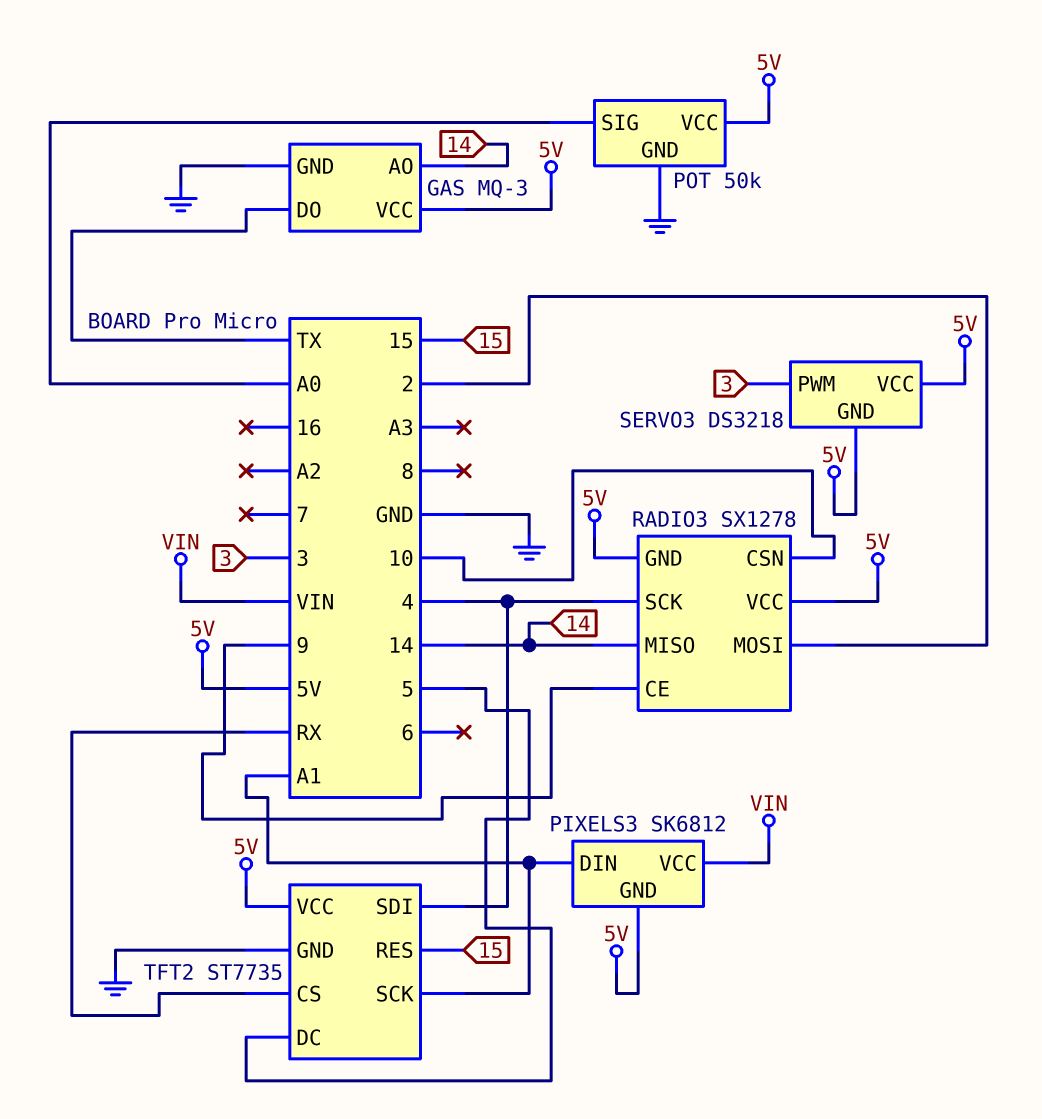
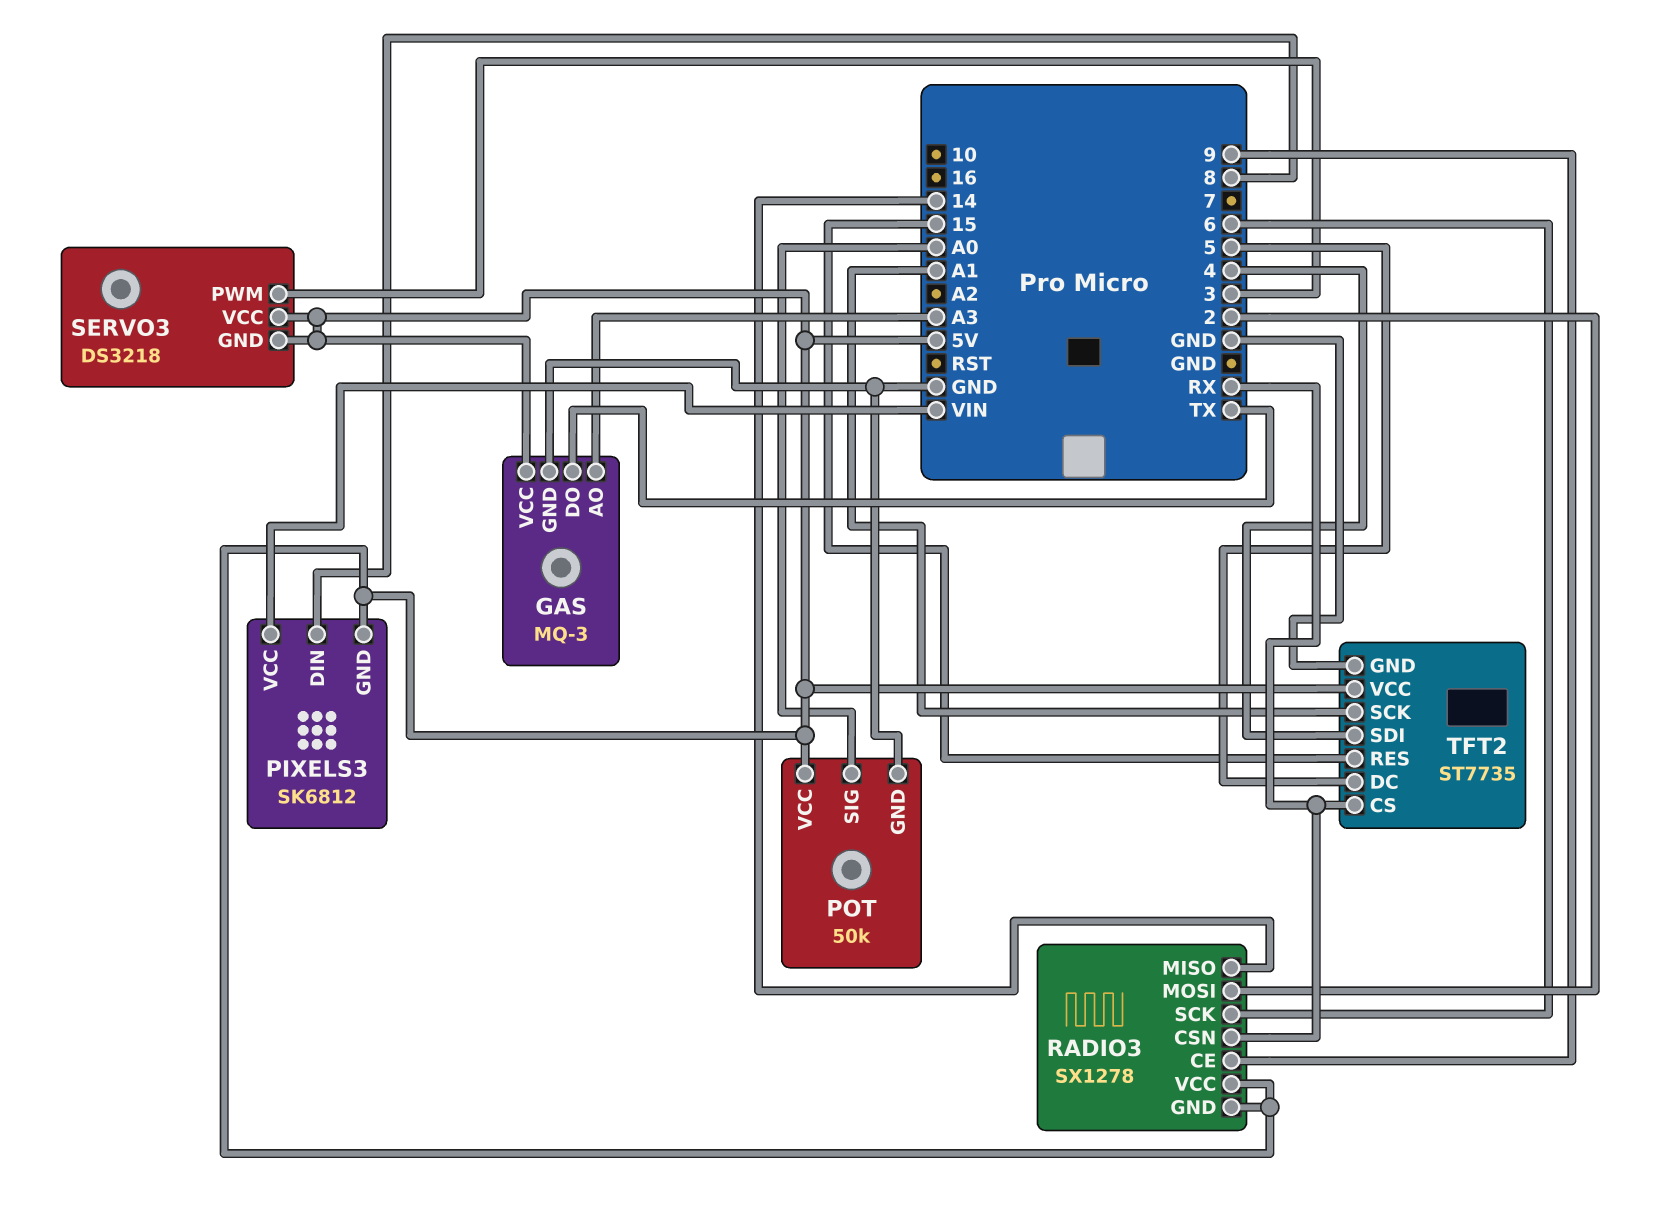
GAS pin AO: 14 -> A3
PIXELS3 pin DIN: A1 -> 8
RADIO3 pin CSN: 10 -> RX
RADIO3 pin SCK: 4 -> 6

